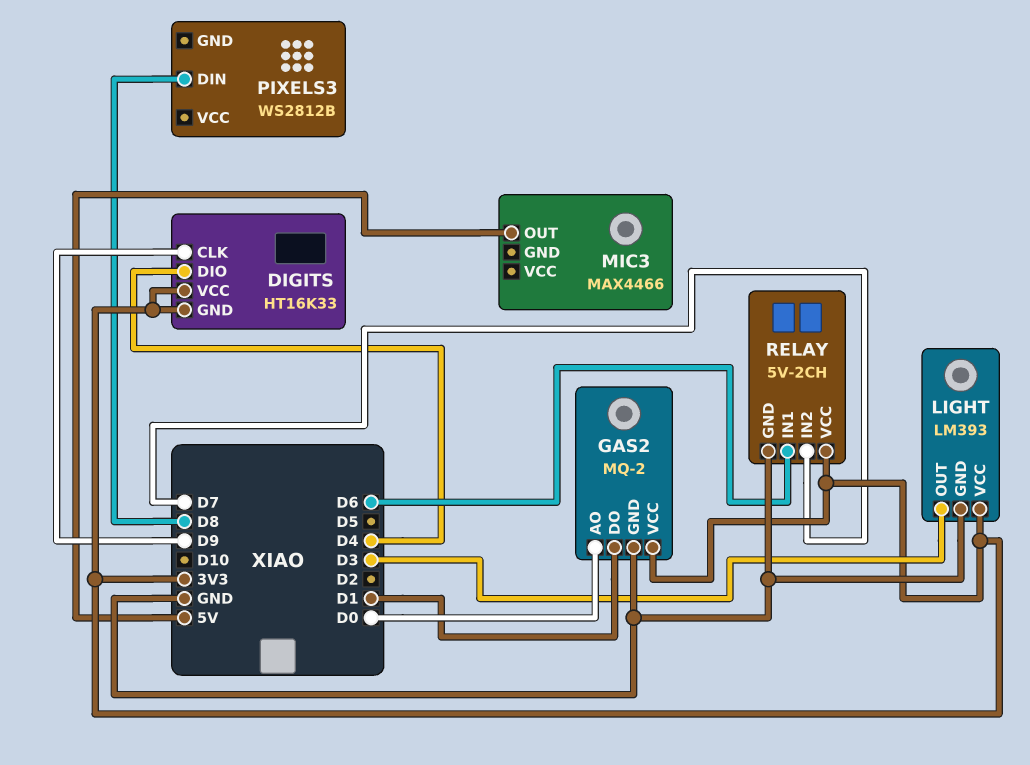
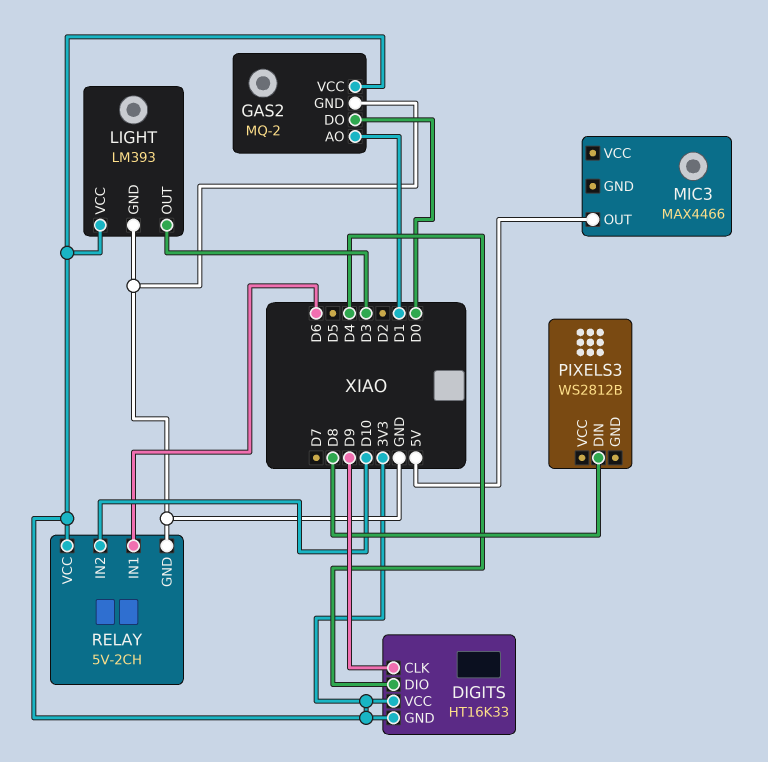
GAS2 pin AO: D0 -> D1
GAS2 pin DO: D1 -> D0
RELAY pin IN2: D7 -> D10

